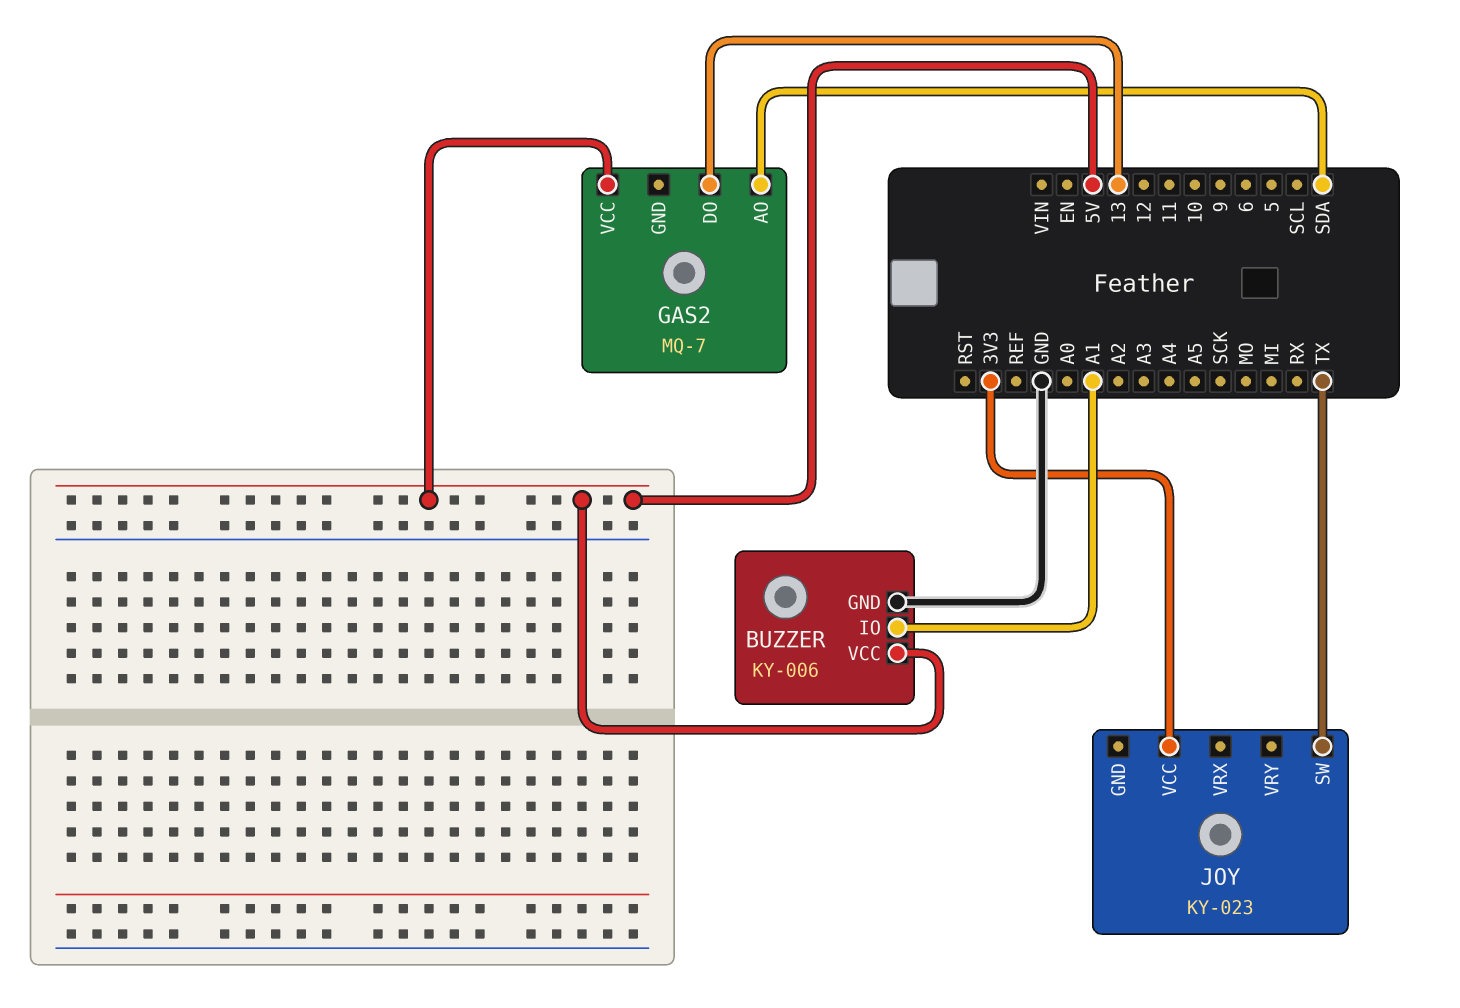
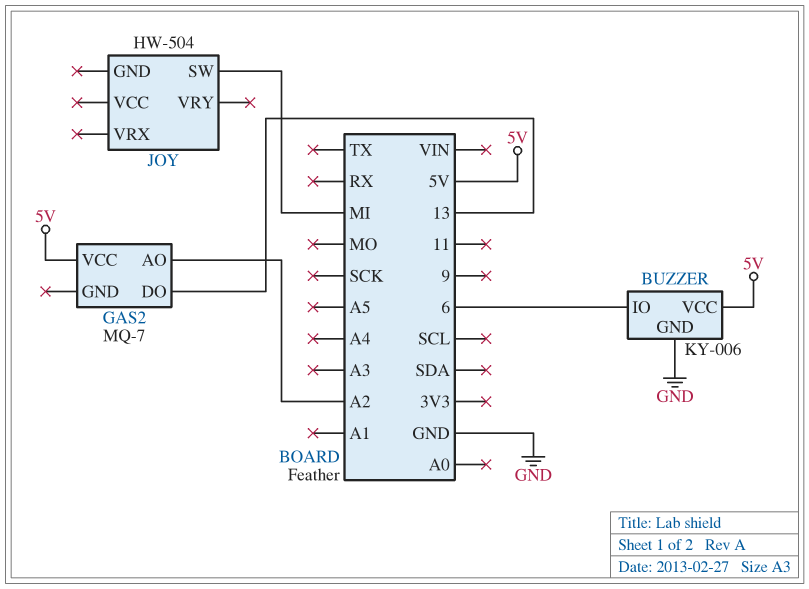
BUZZER pin IO: A1 -> 6
GAS2 pin AO: SDA -> A2
JOY: KY-023 -> HW-504
JOY pin SW: TX -> MI
JOY pin VCC: 3V3 -> none

